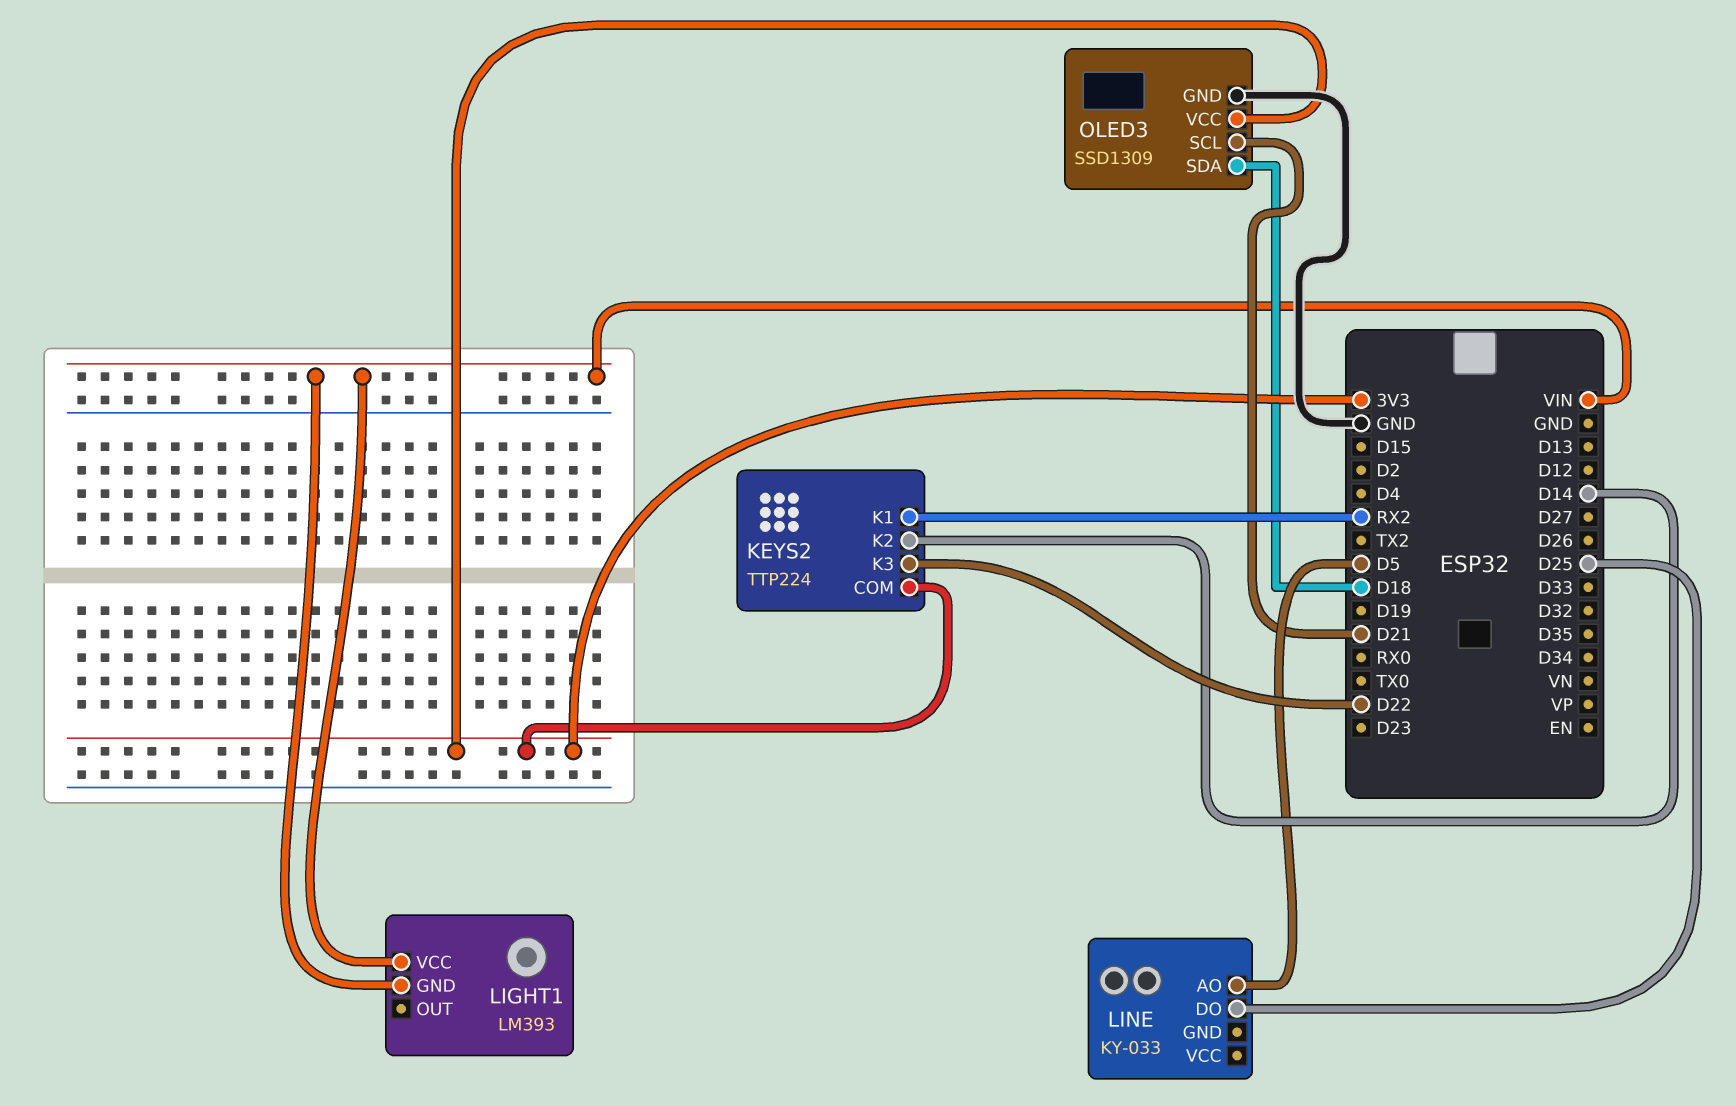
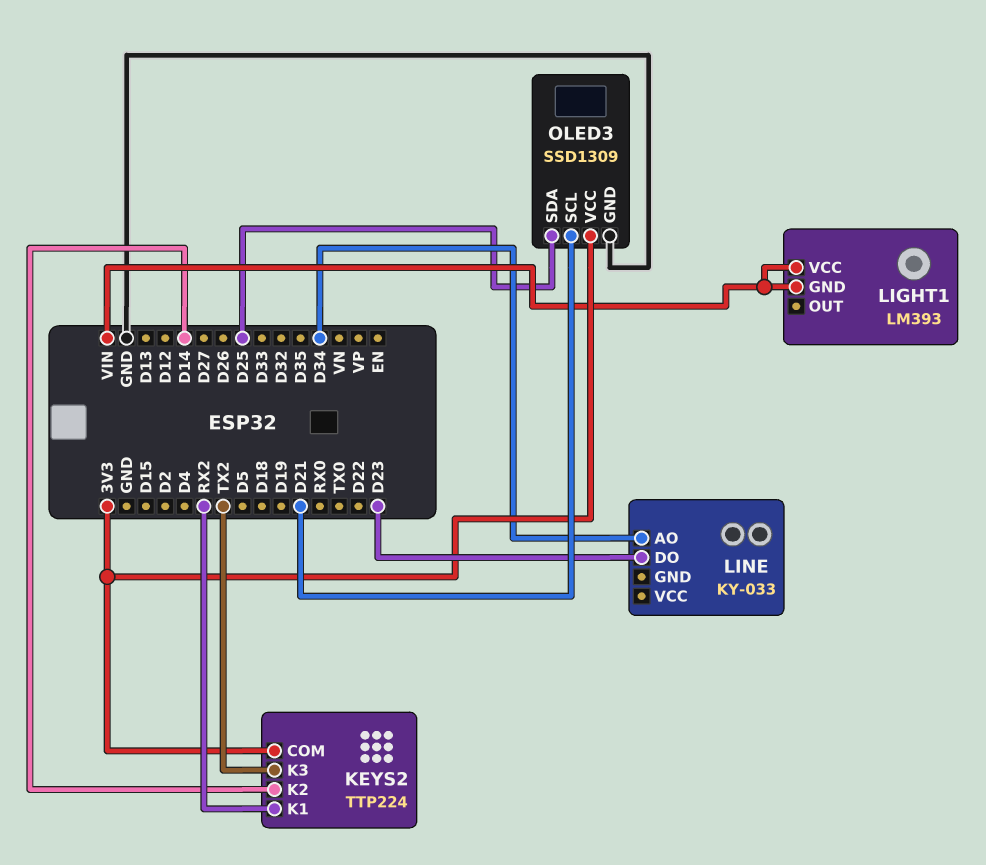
KEYS2 pin K3: D22 -> TX2
LINE pin AO: D5 -> D34
LINE pin DO: D25 -> D23
OLED3 pin SDA: D18 -> D25

